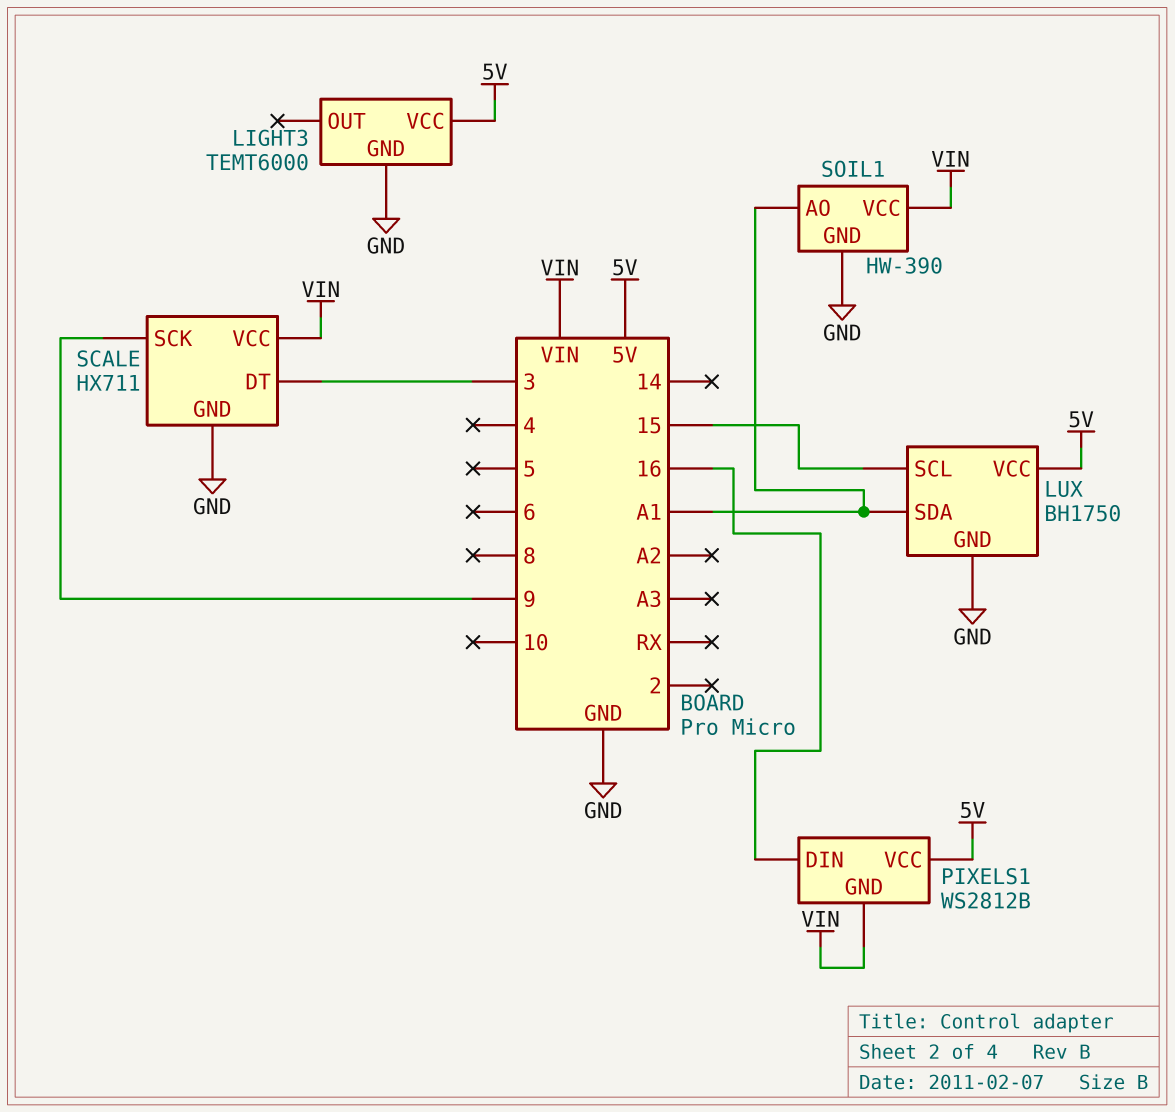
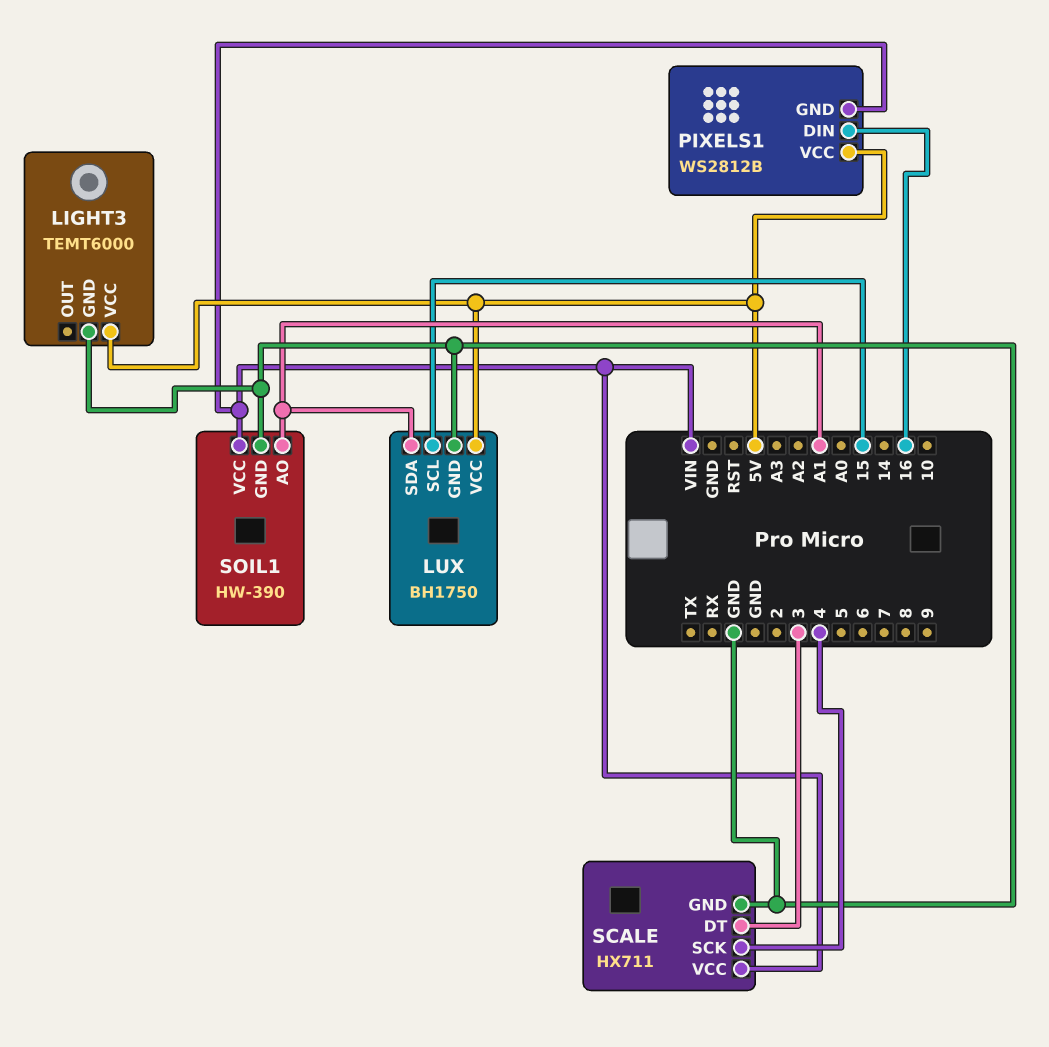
SCALE pin SCK: 9 -> 4

